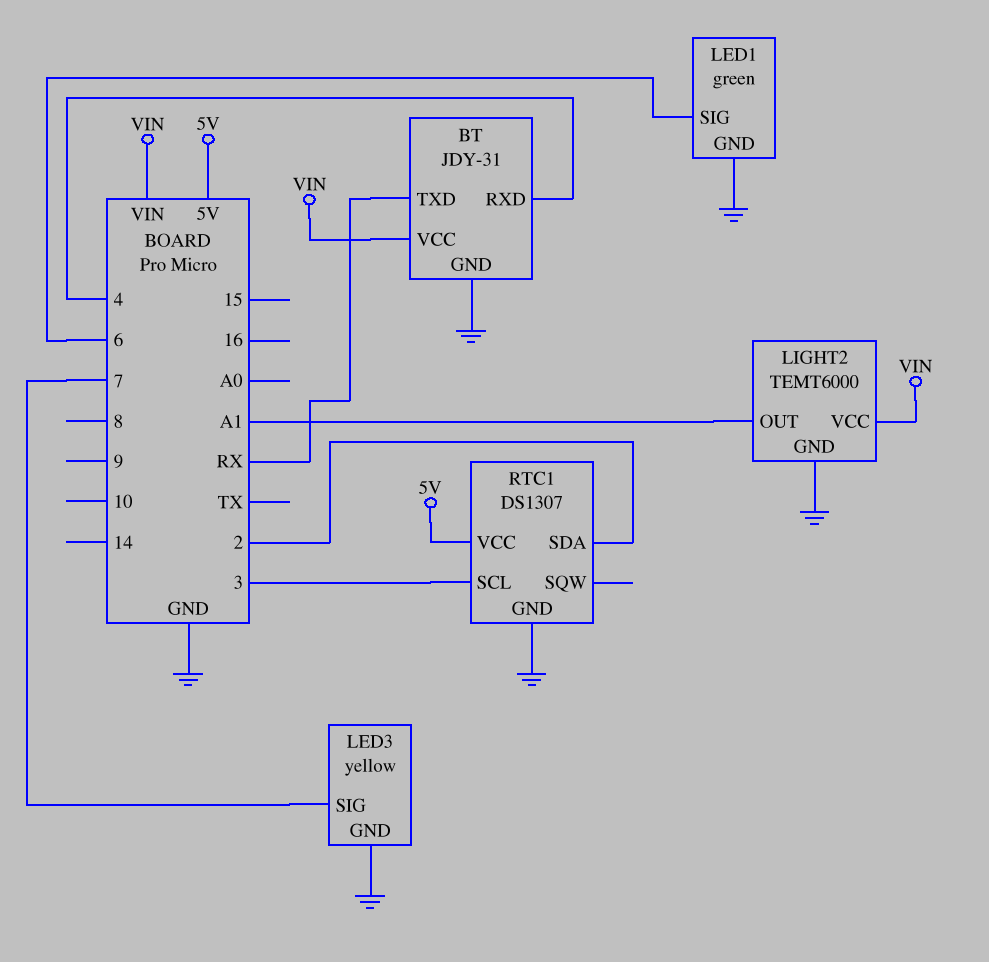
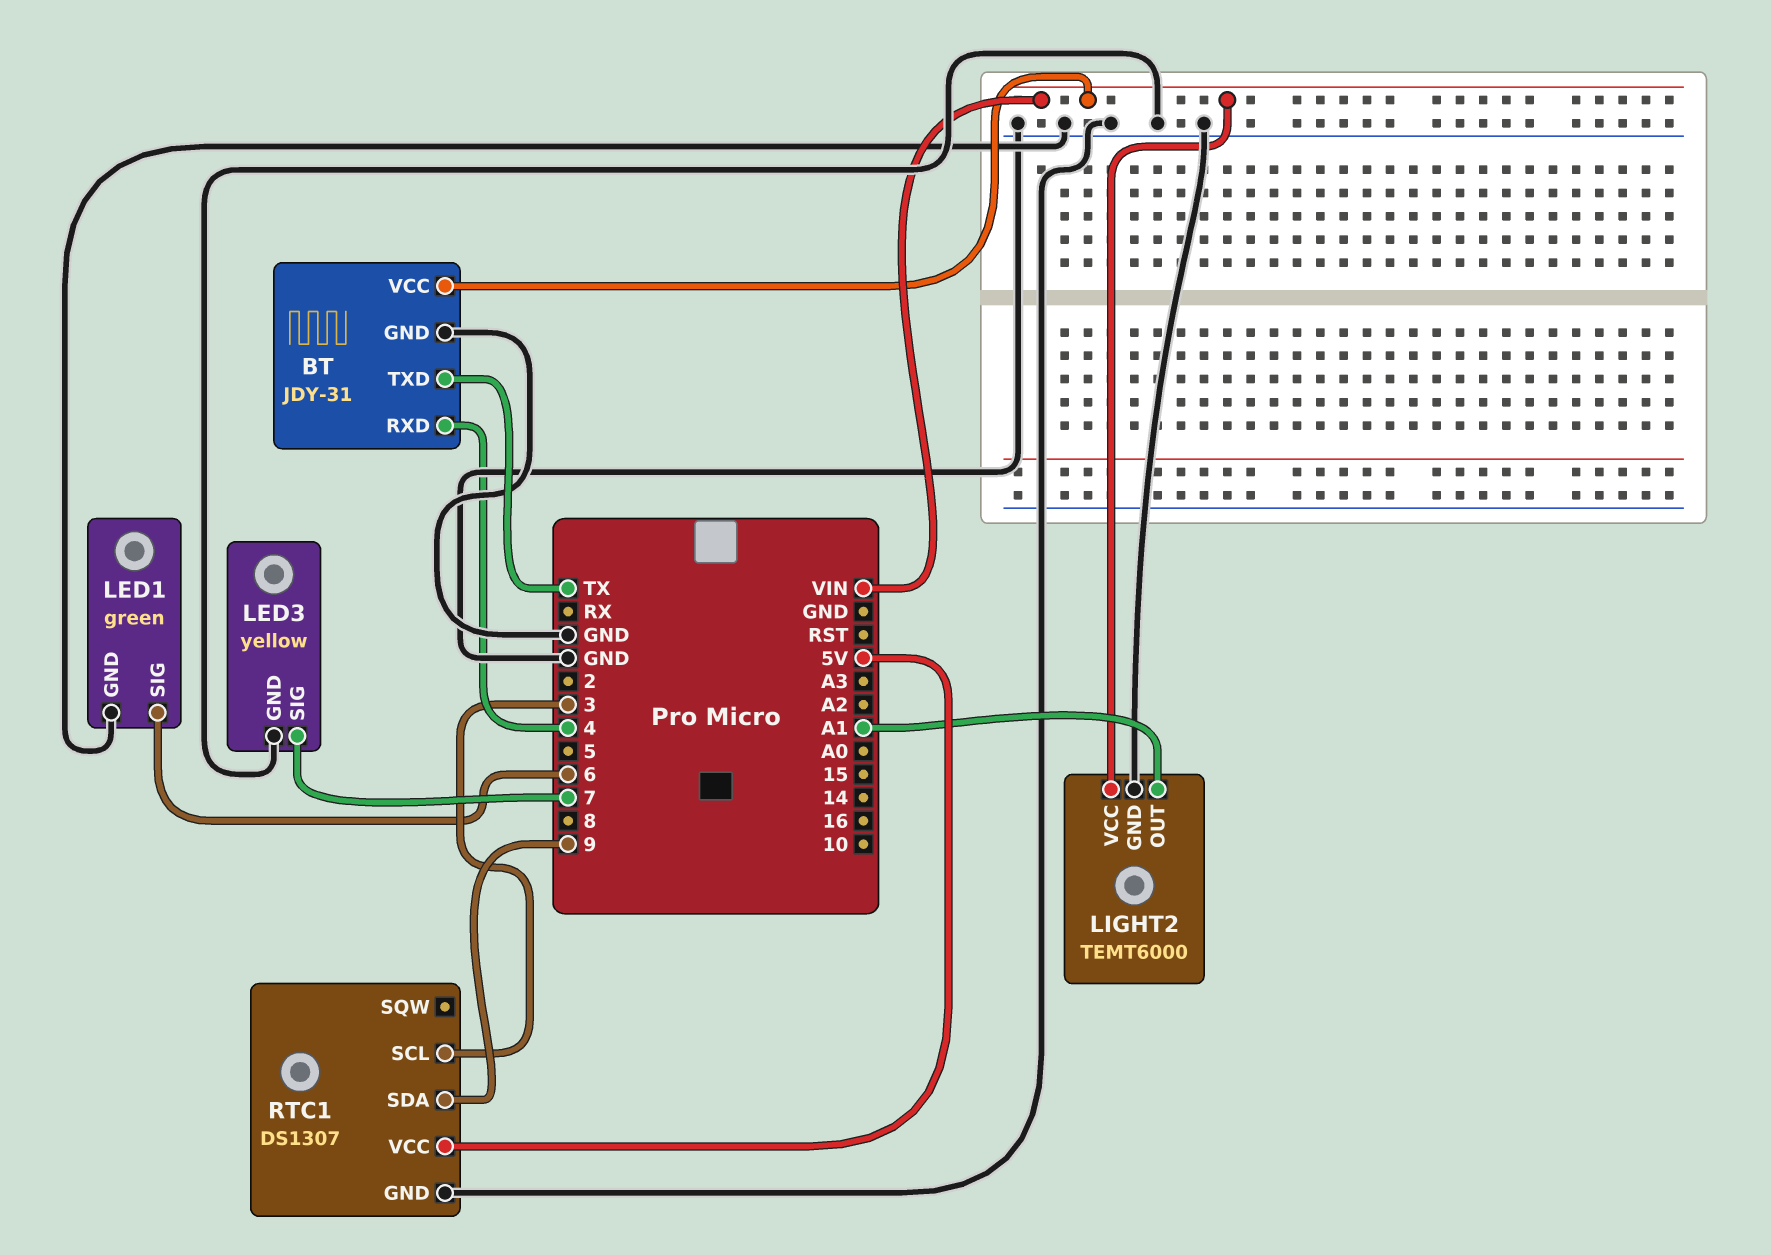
BT pin TXD: RX -> TX
RTC1 pin SDA: 2 -> 9

